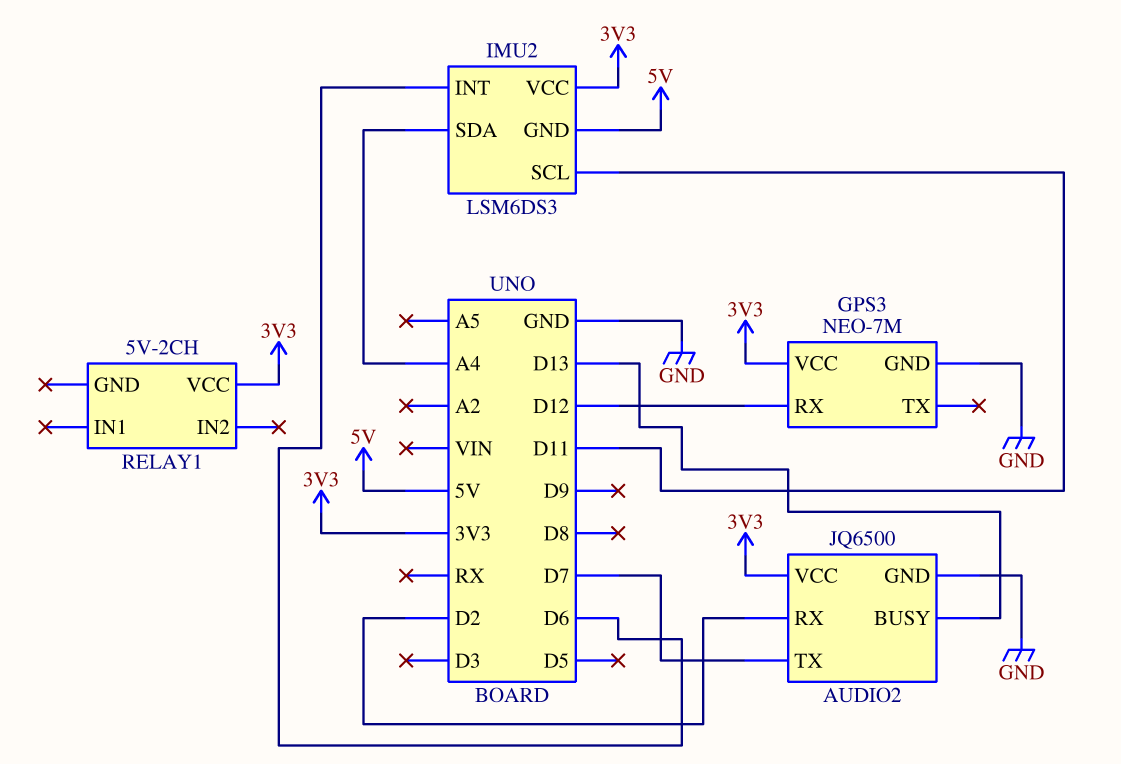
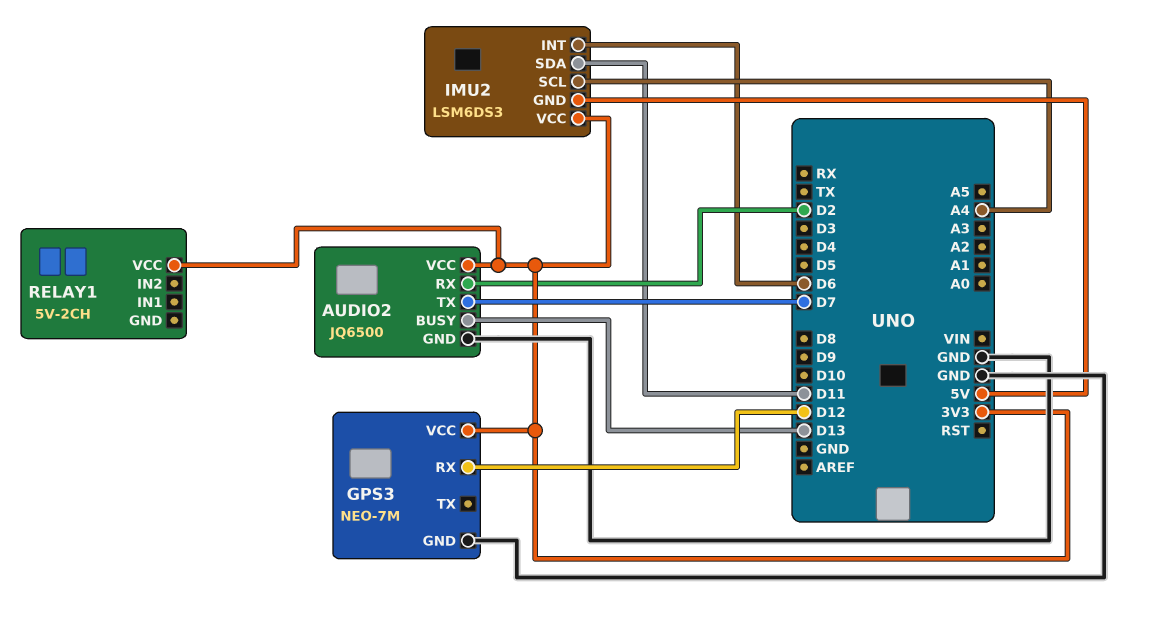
IMU2 pin SCL: D11 -> A4
IMU2 pin SDA: A4 -> D11

